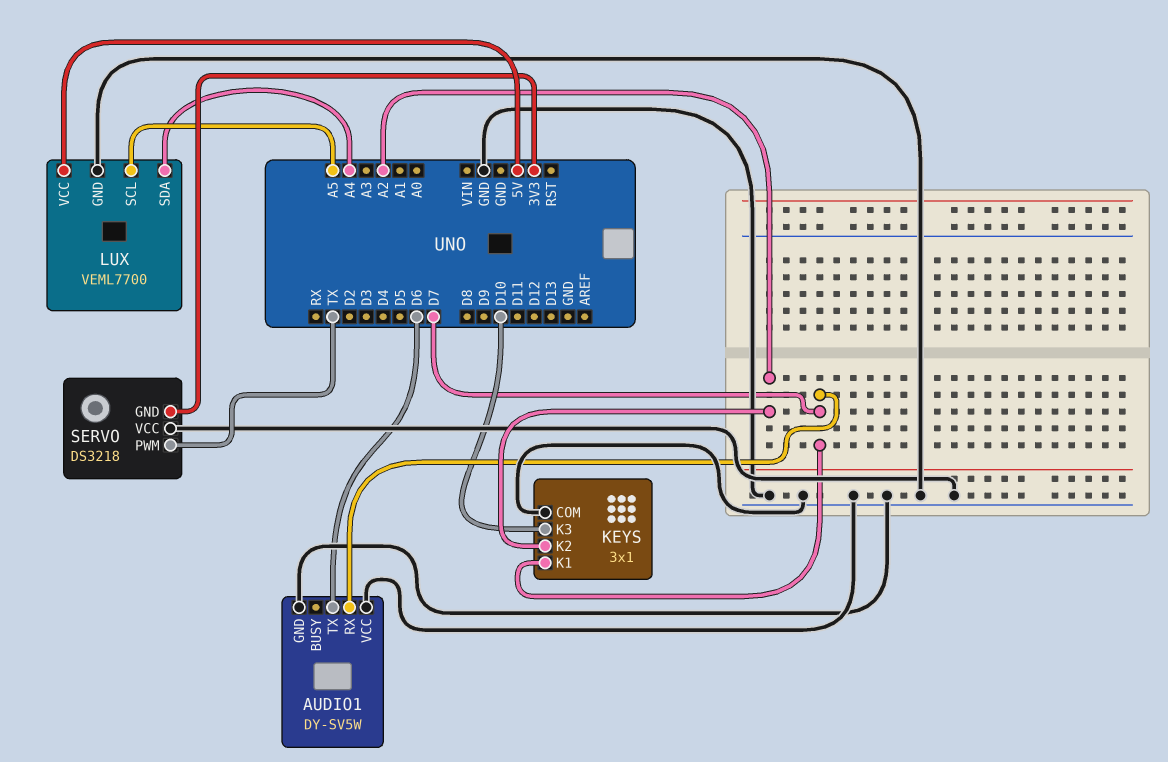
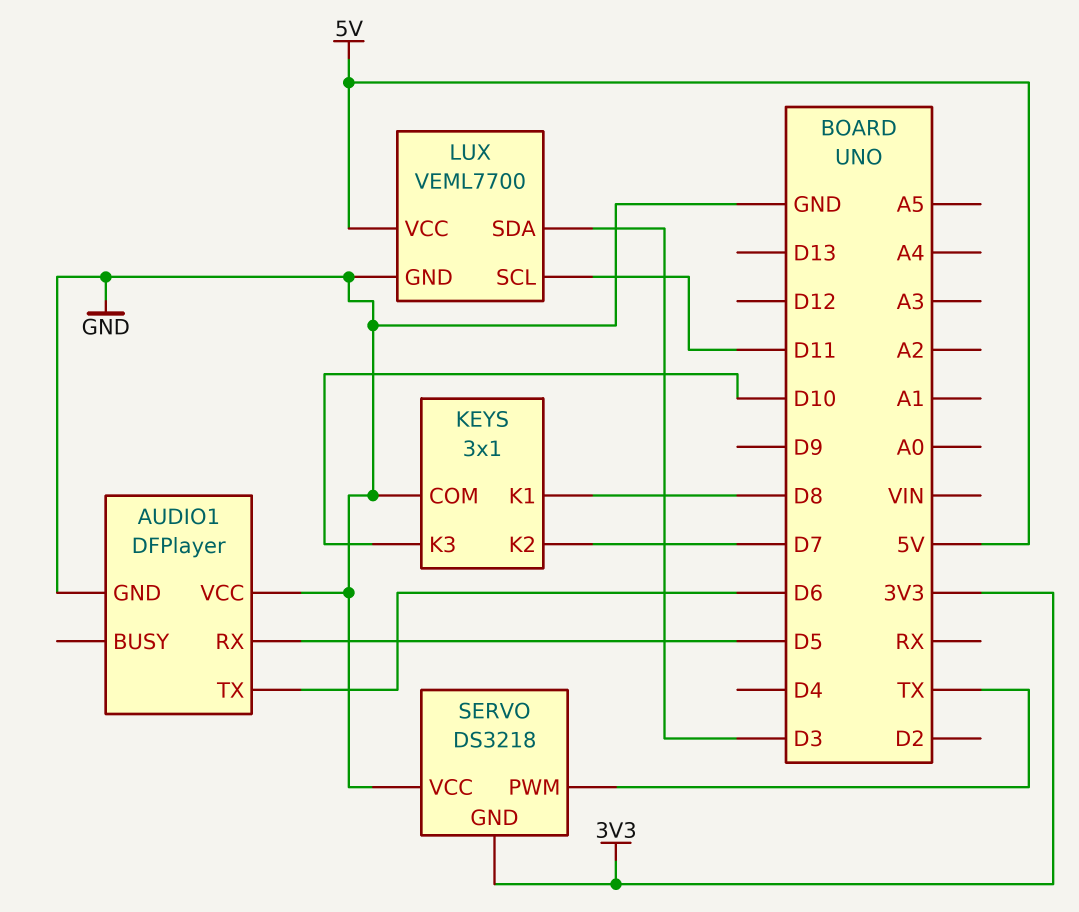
AUDIO1: DY-SV5W -> DFPlayer
AUDIO1 pin RX: D7 -> D5
KEYS pin K1: D7 -> D8
KEYS pin K2: A2 -> D7
LUX pin SCL: A5 -> D11
LUX pin SDA: A4 -> D3

